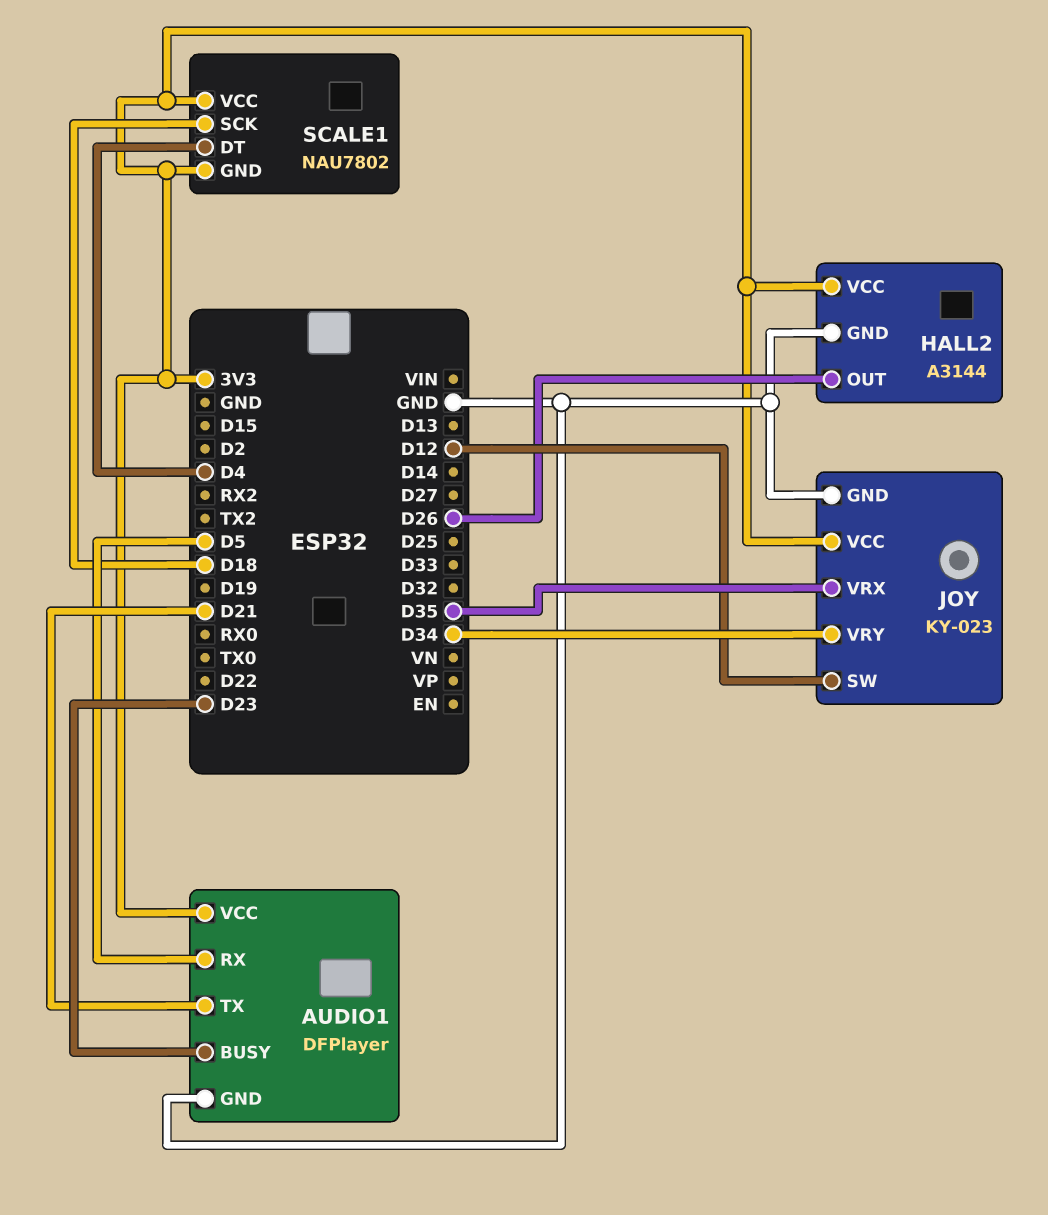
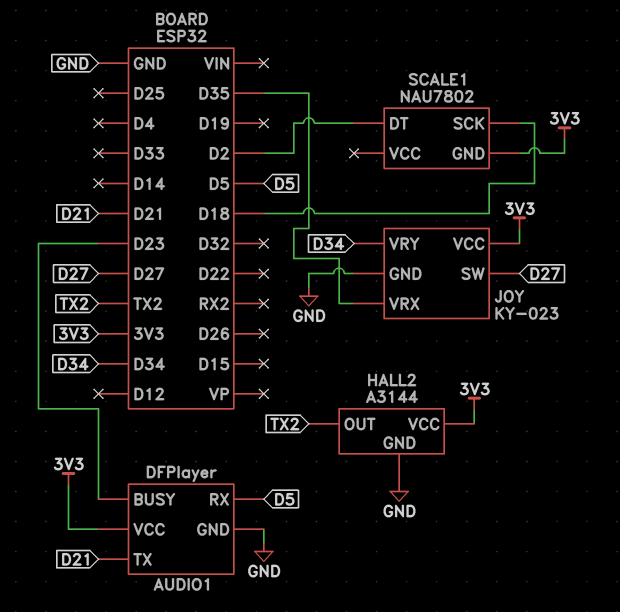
HALL2 pin OUT: D26 -> TX2
JOY pin SW: D12 -> D27
SCALE1 pin DT: D4 -> D2
SCALE1 pin VCC: 3V3 -> none

